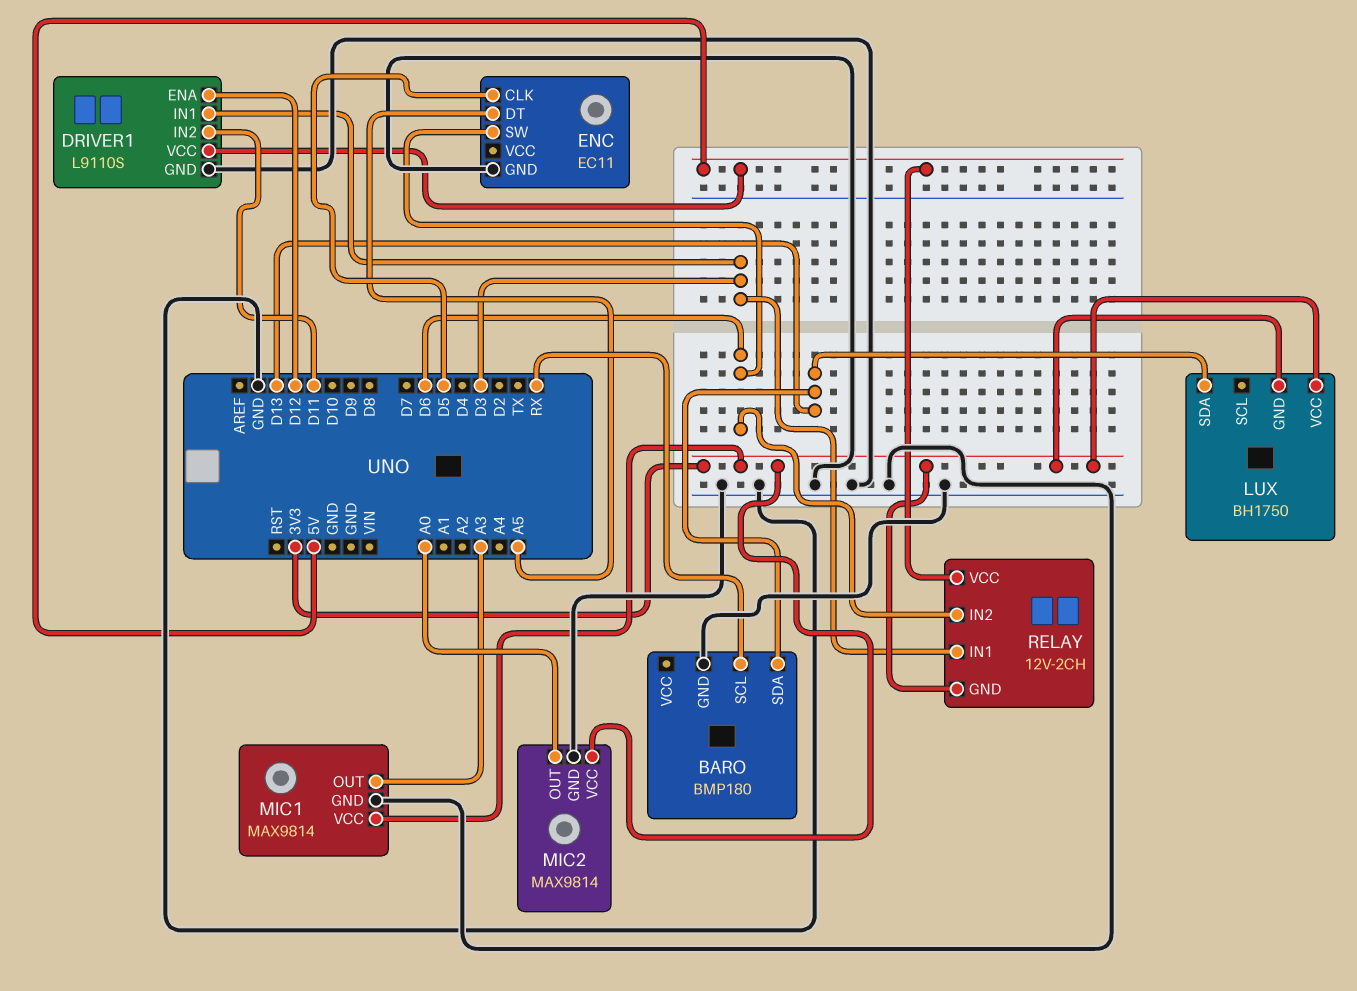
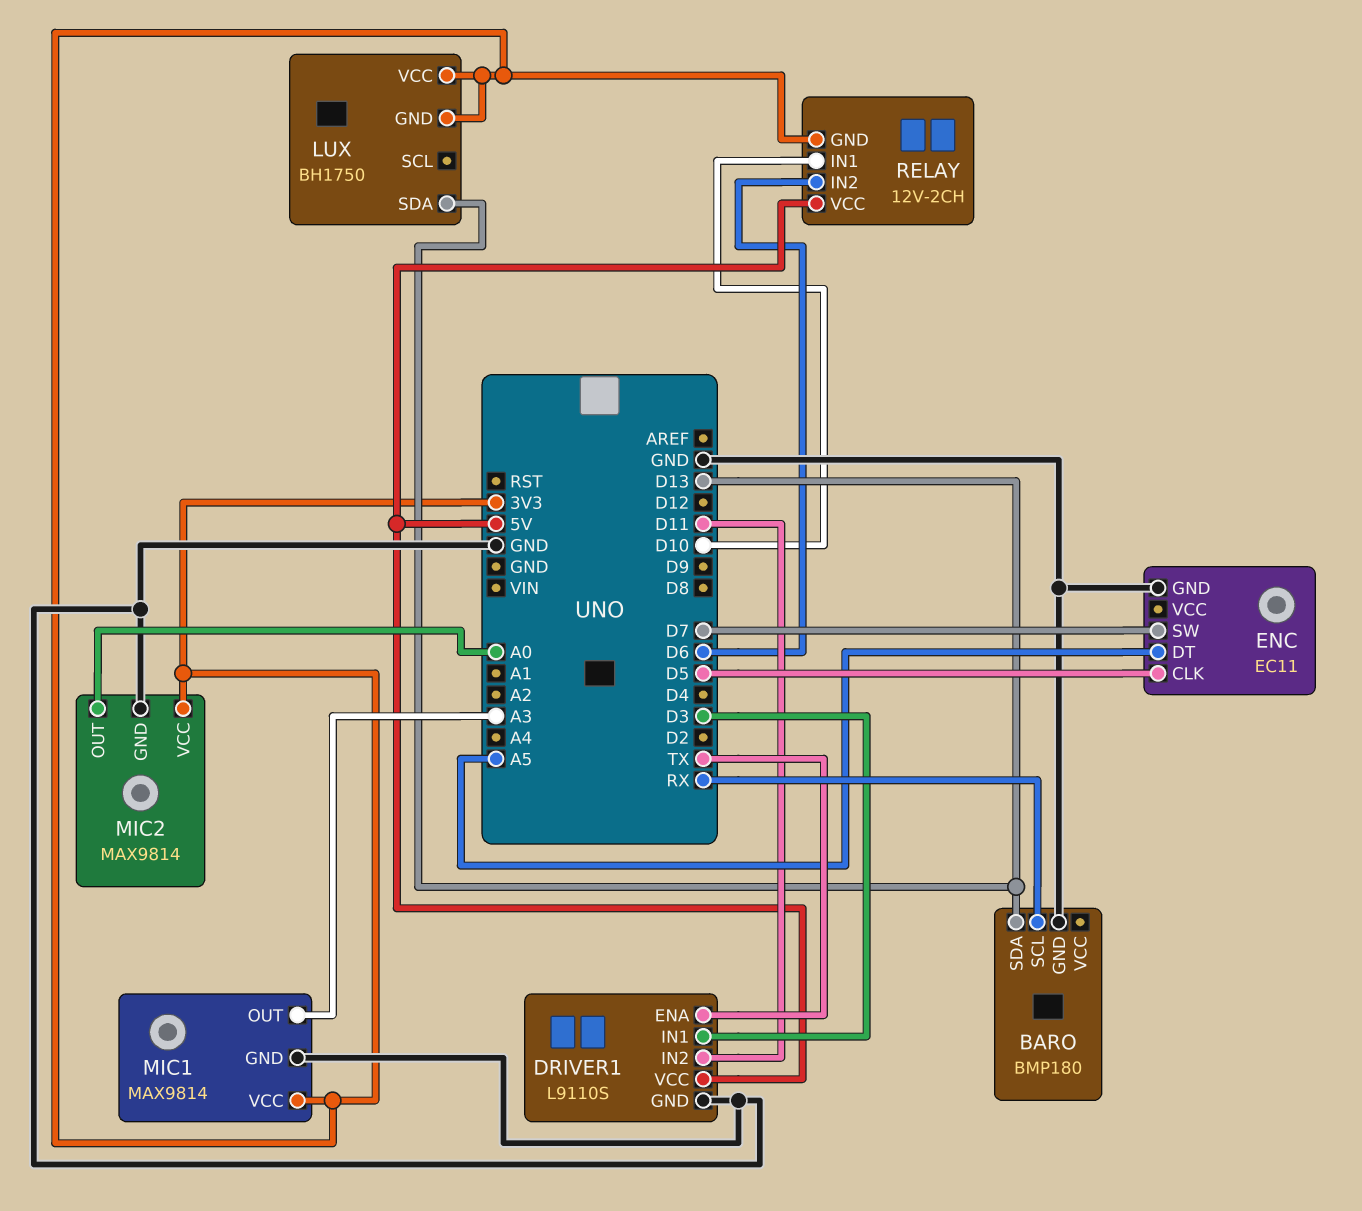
DRIVER1 pin ENA: D12 -> TX
ENC pin SW: D6 -> D7
RELAY pin IN1: D3 -> D10

